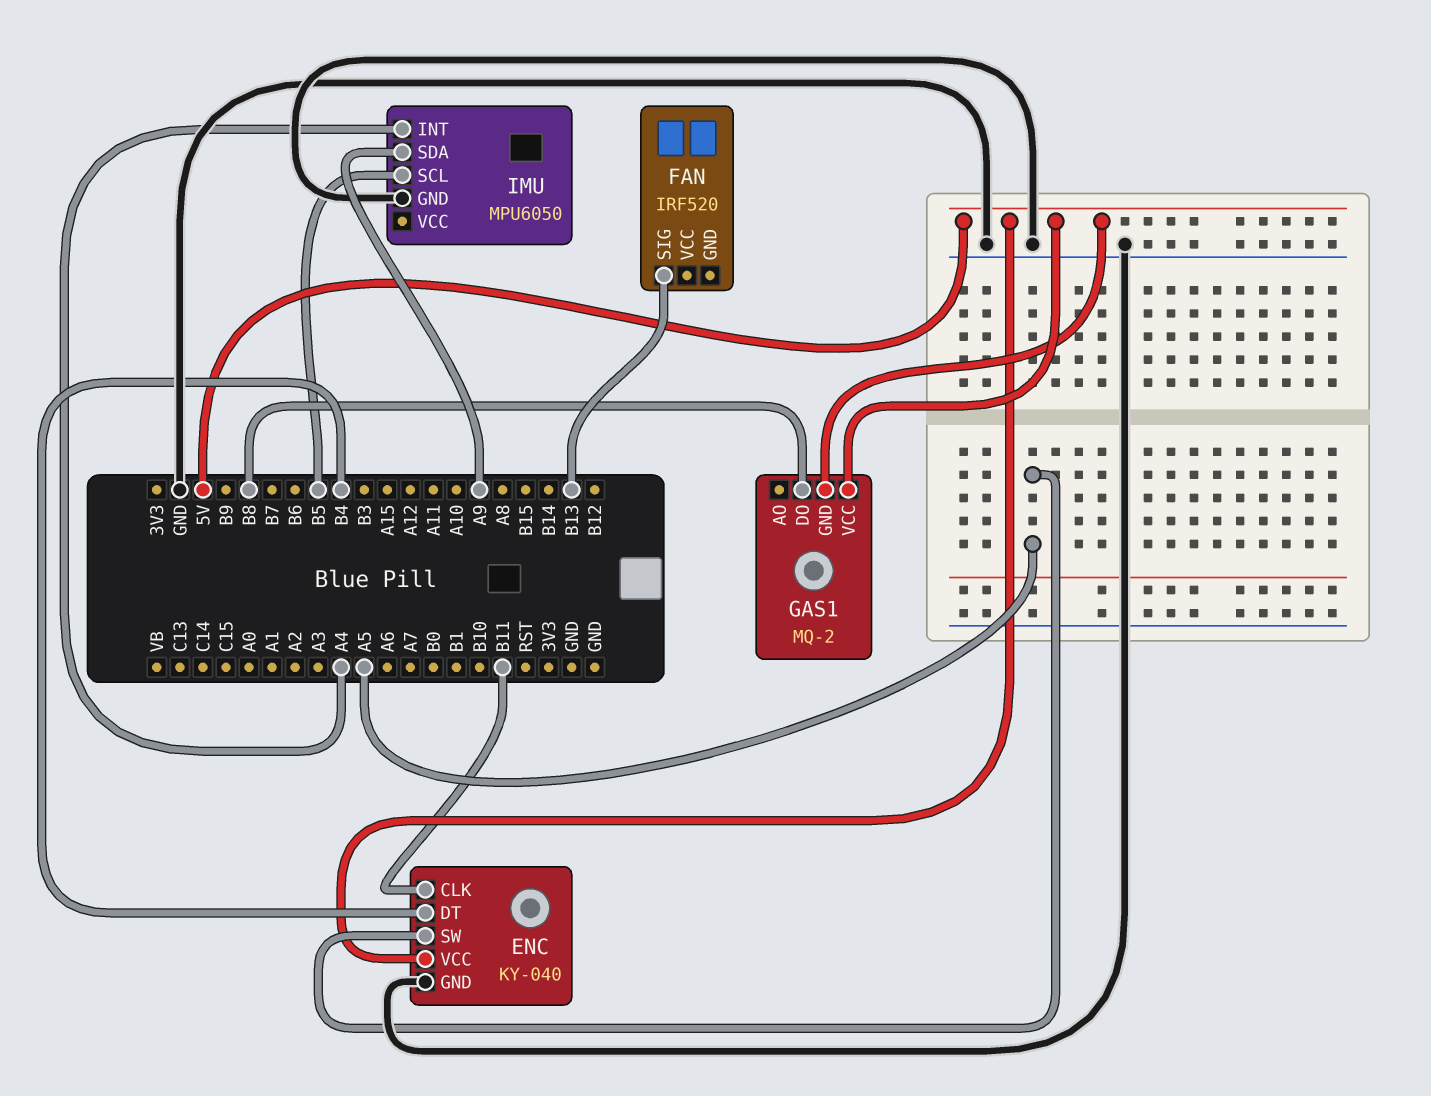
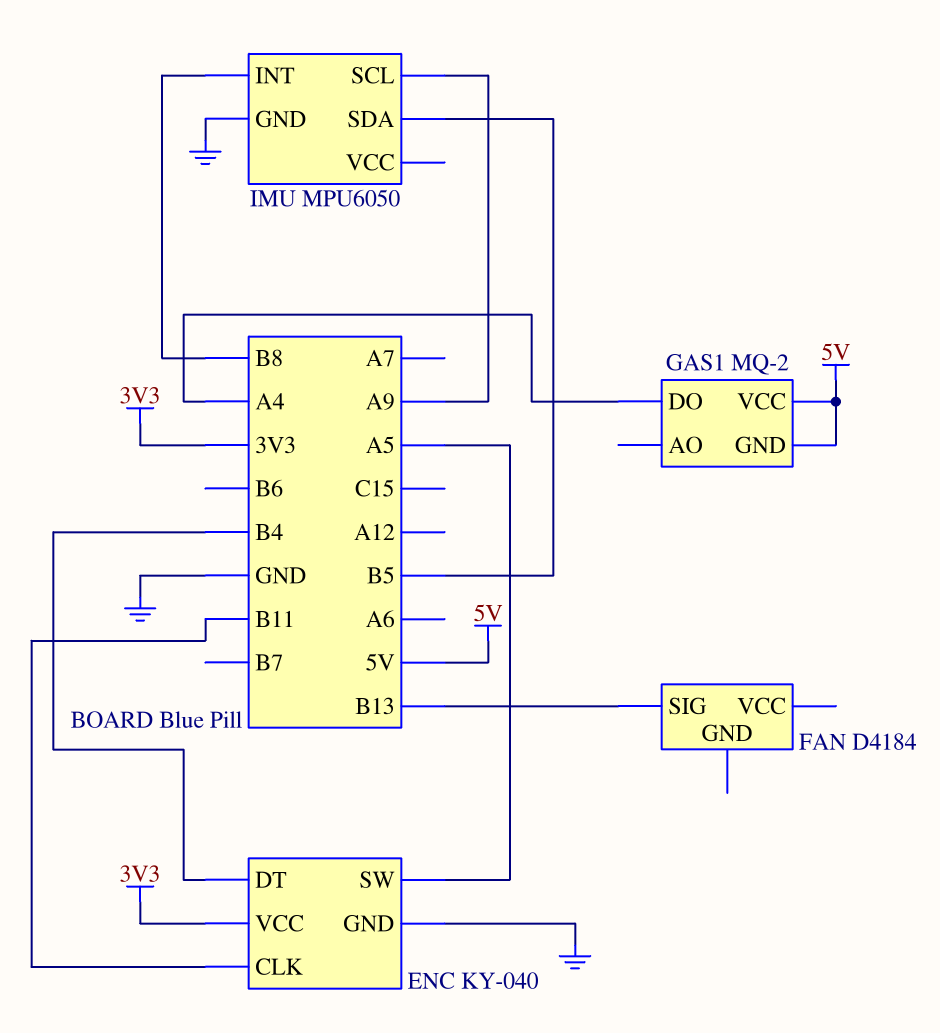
ENC pin VCC: 5V -> 3V3
FAN: IRF520 -> D4184
GAS1 pin DO: B8 -> A4
IMU pin INT: A4 -> B8
IMU pin SCL: B5 -> A9
IMU pin SDA: A9 -> B5

